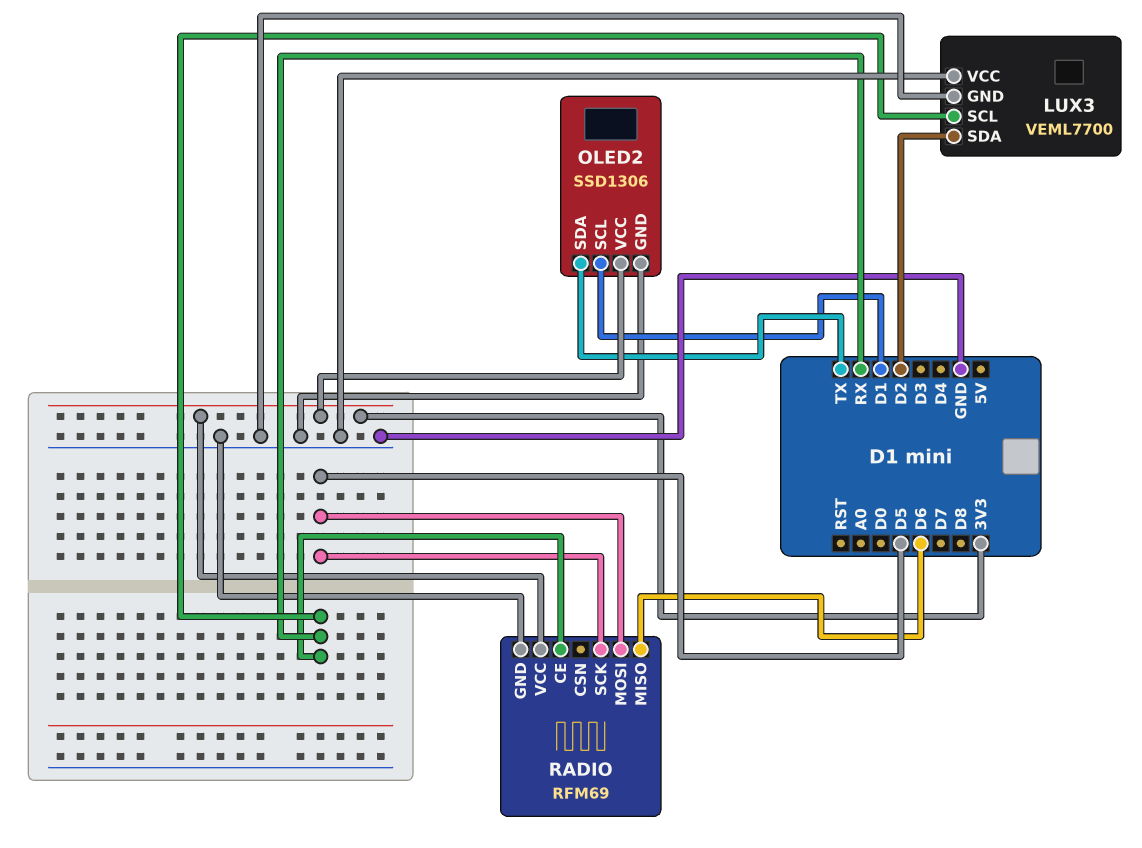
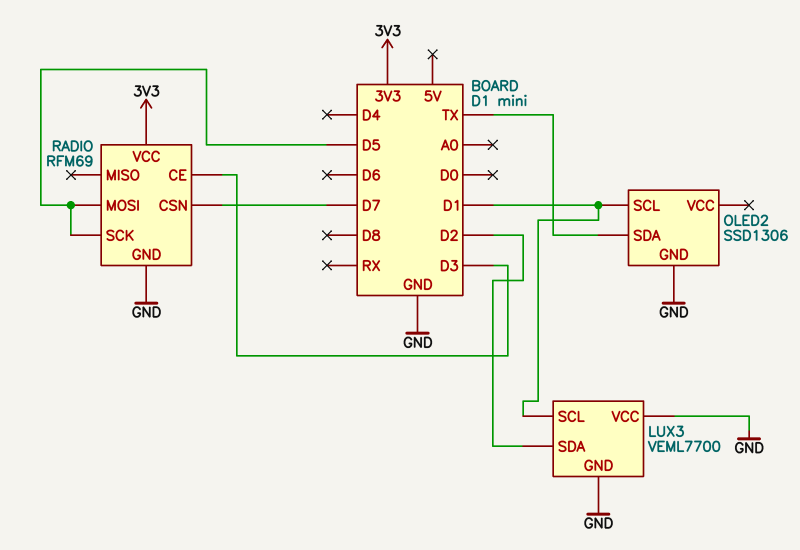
LUX3 pin SCL: RX -> D1
OLED2 pin VCC: 3V3 -> none
RADIO pin CE: RX -> D3
RADIO pin CSN: none -> D7
RADIO pin MISO: D6 -> none

